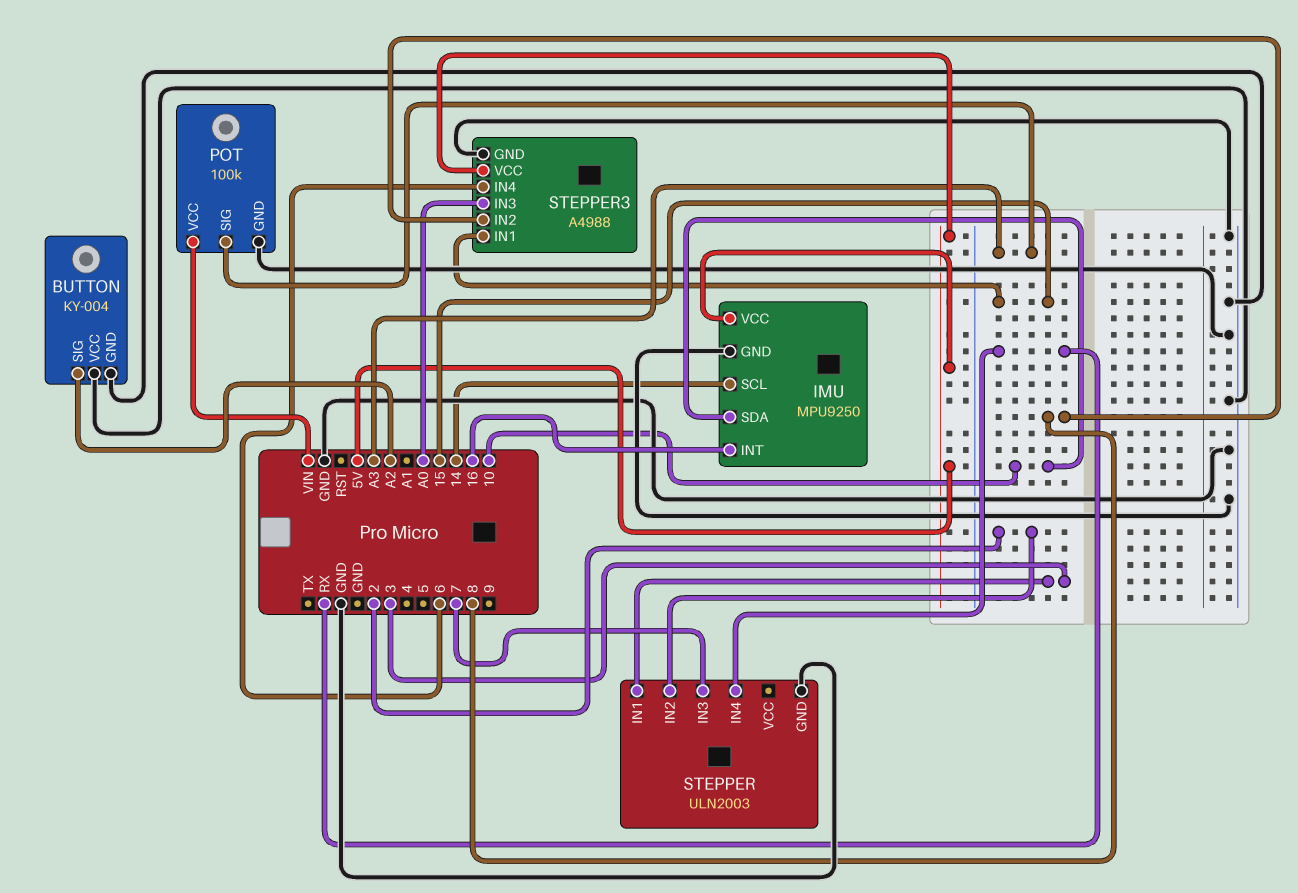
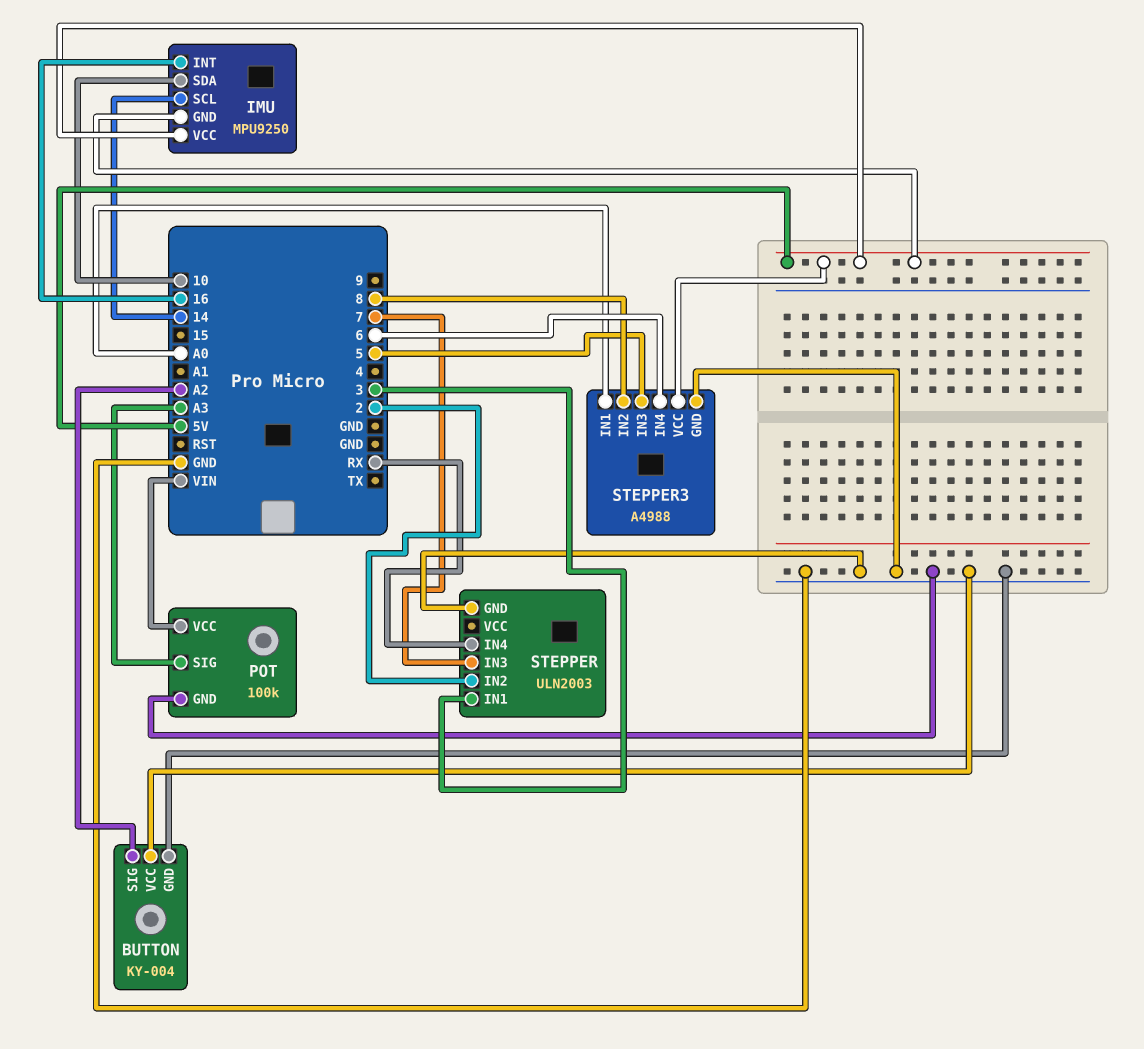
IMU pin GND: GND -> 5V
STEPPER3 pin IN1: 15 -> A0
STEPPER3 pin IN3: A0 -> 5

